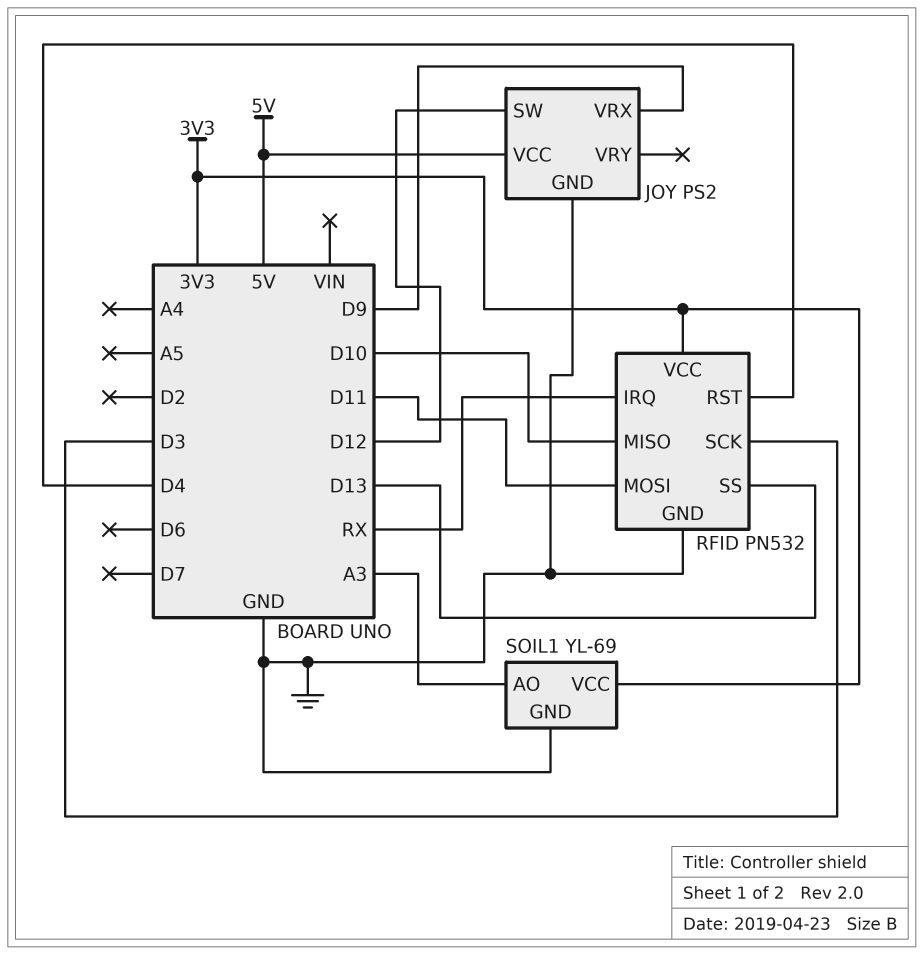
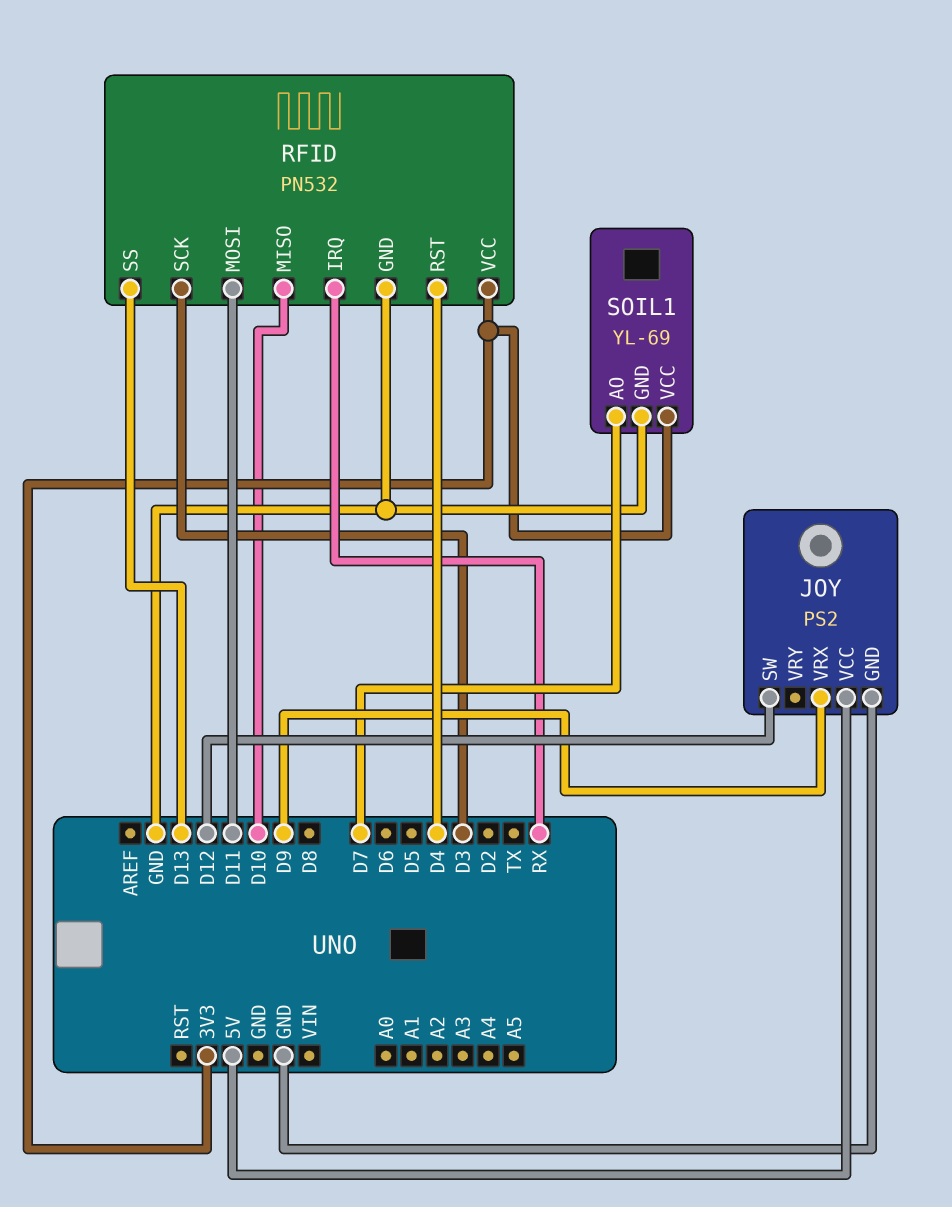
SOIL1 pin AO: A3 -> D7

